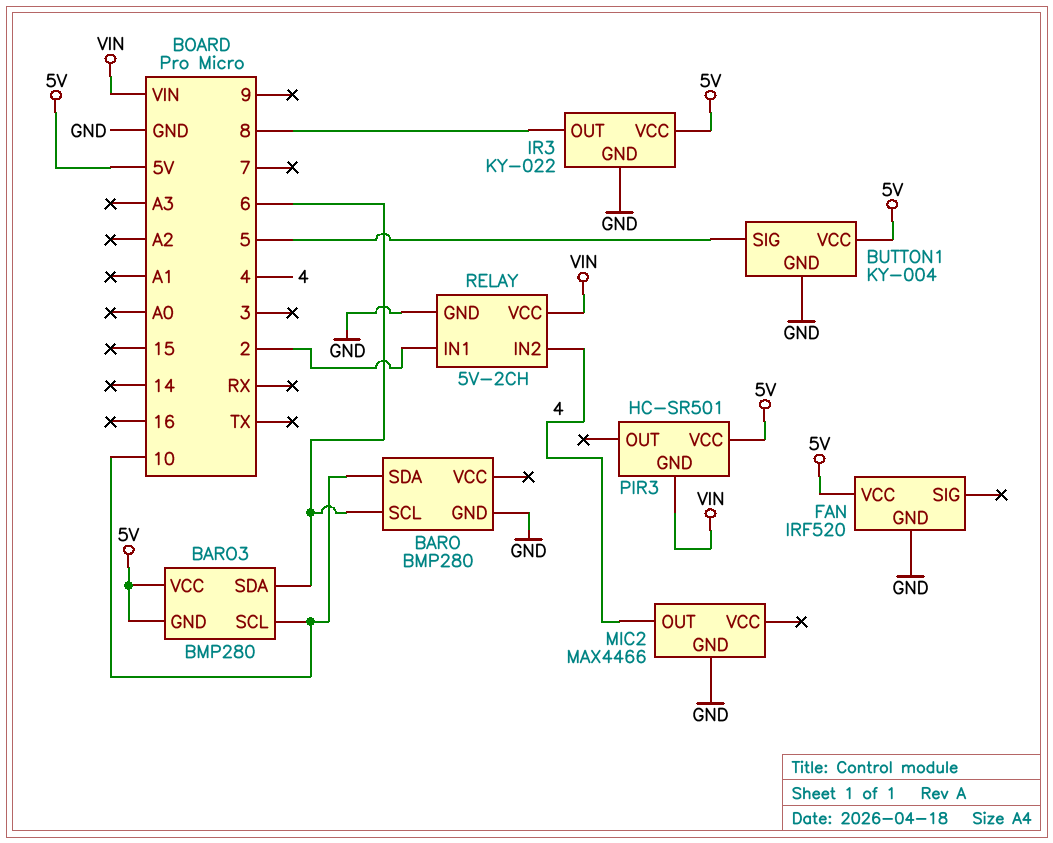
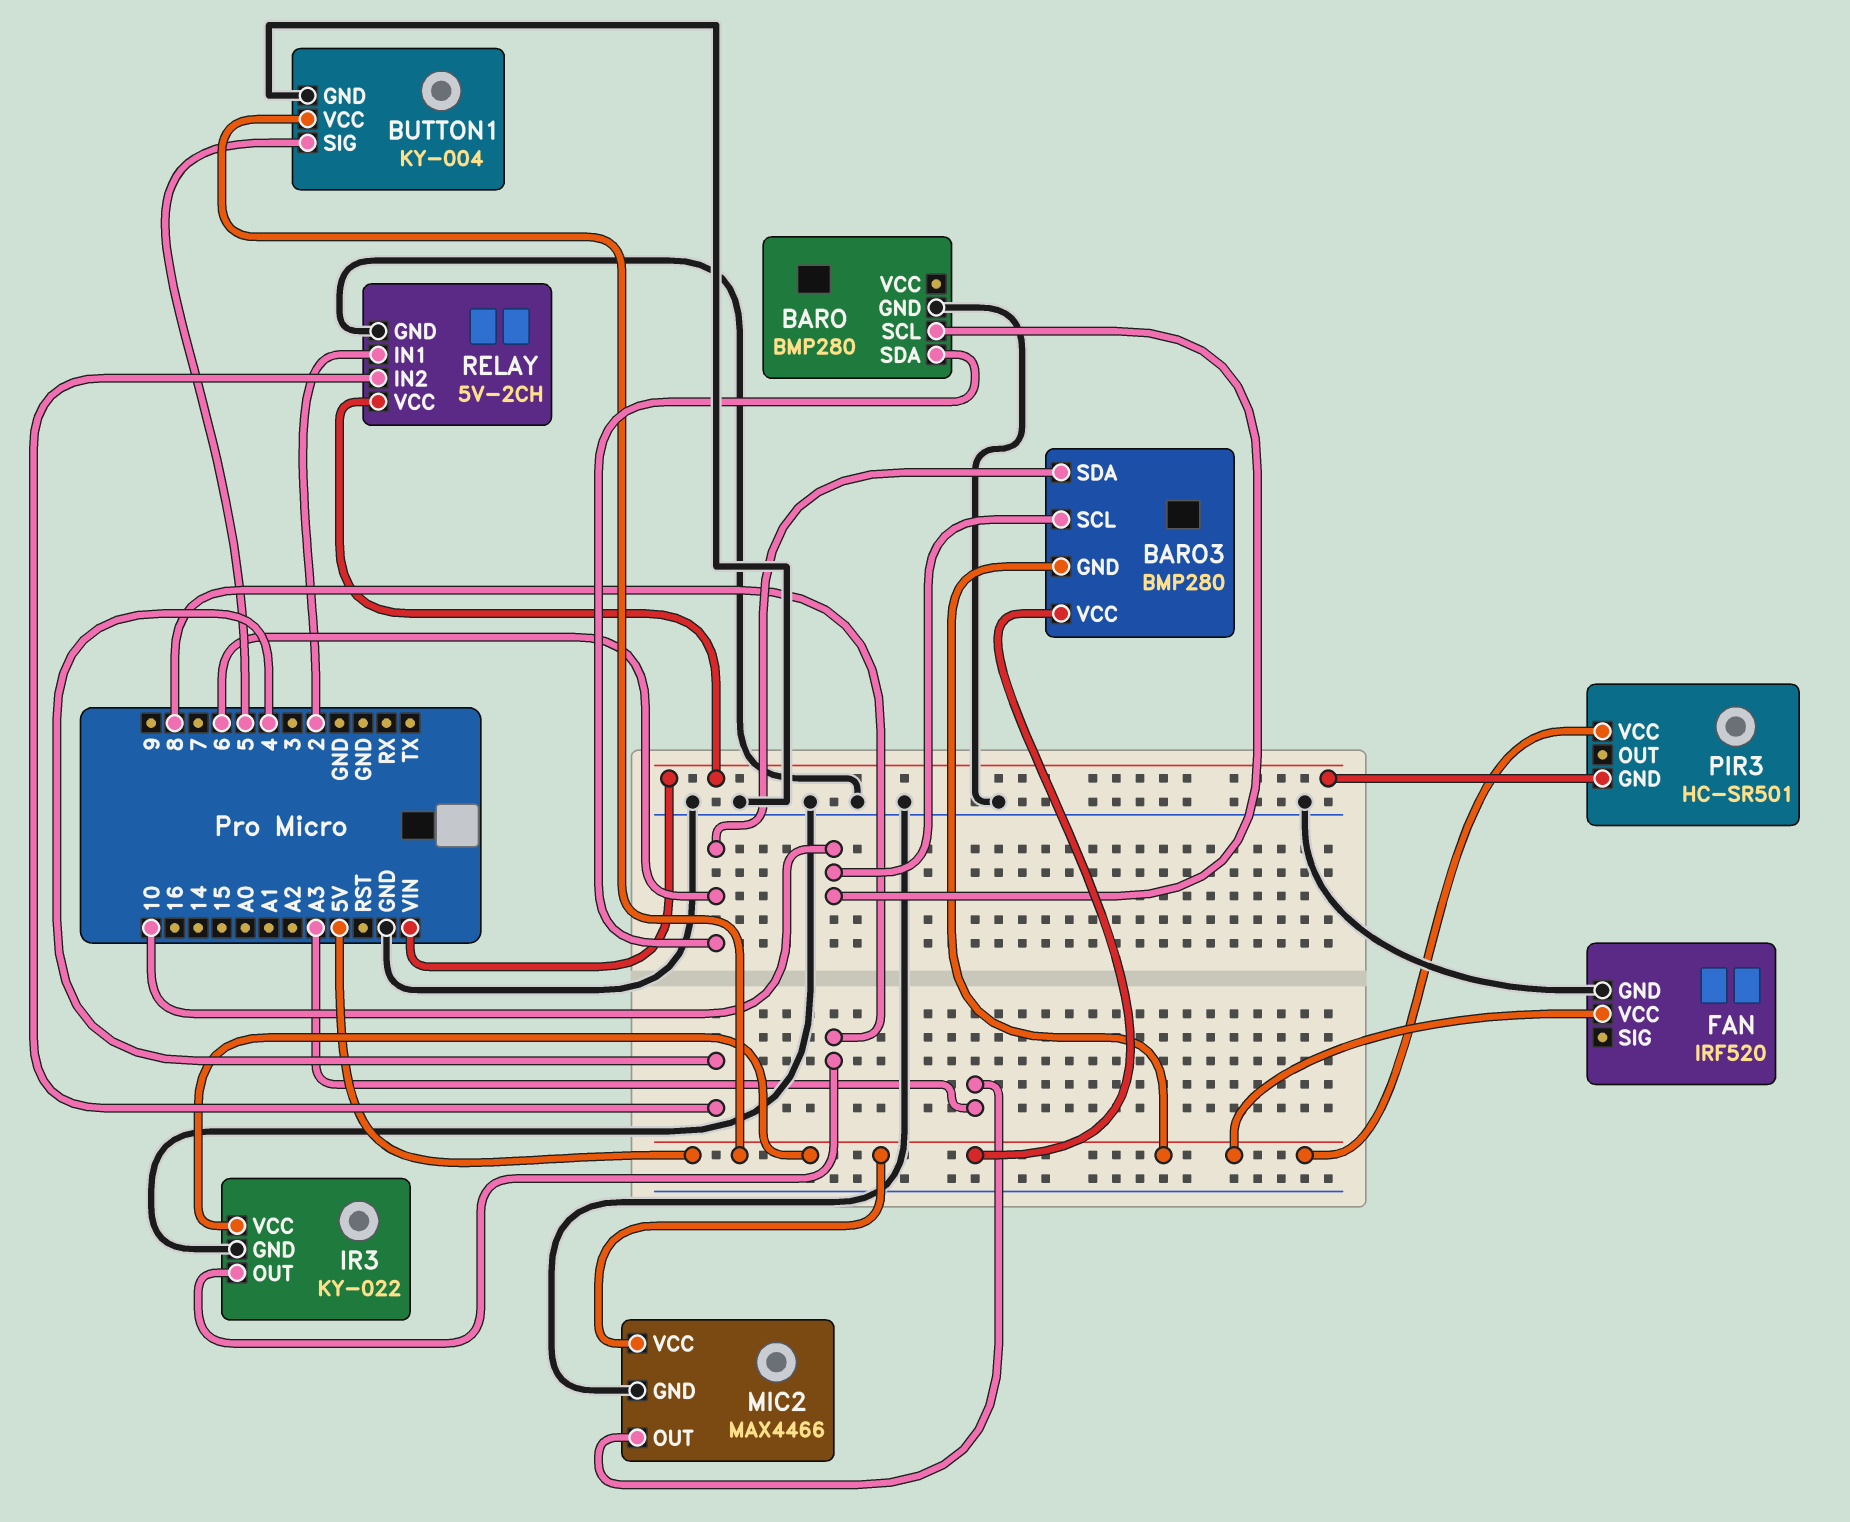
BARO pin SCL: 6 -> 10
BARO pin SDA: 10 -> 6
MIC2 pin OUT: 4 -> A3
MIC2 pin VCC: none -> 5V

